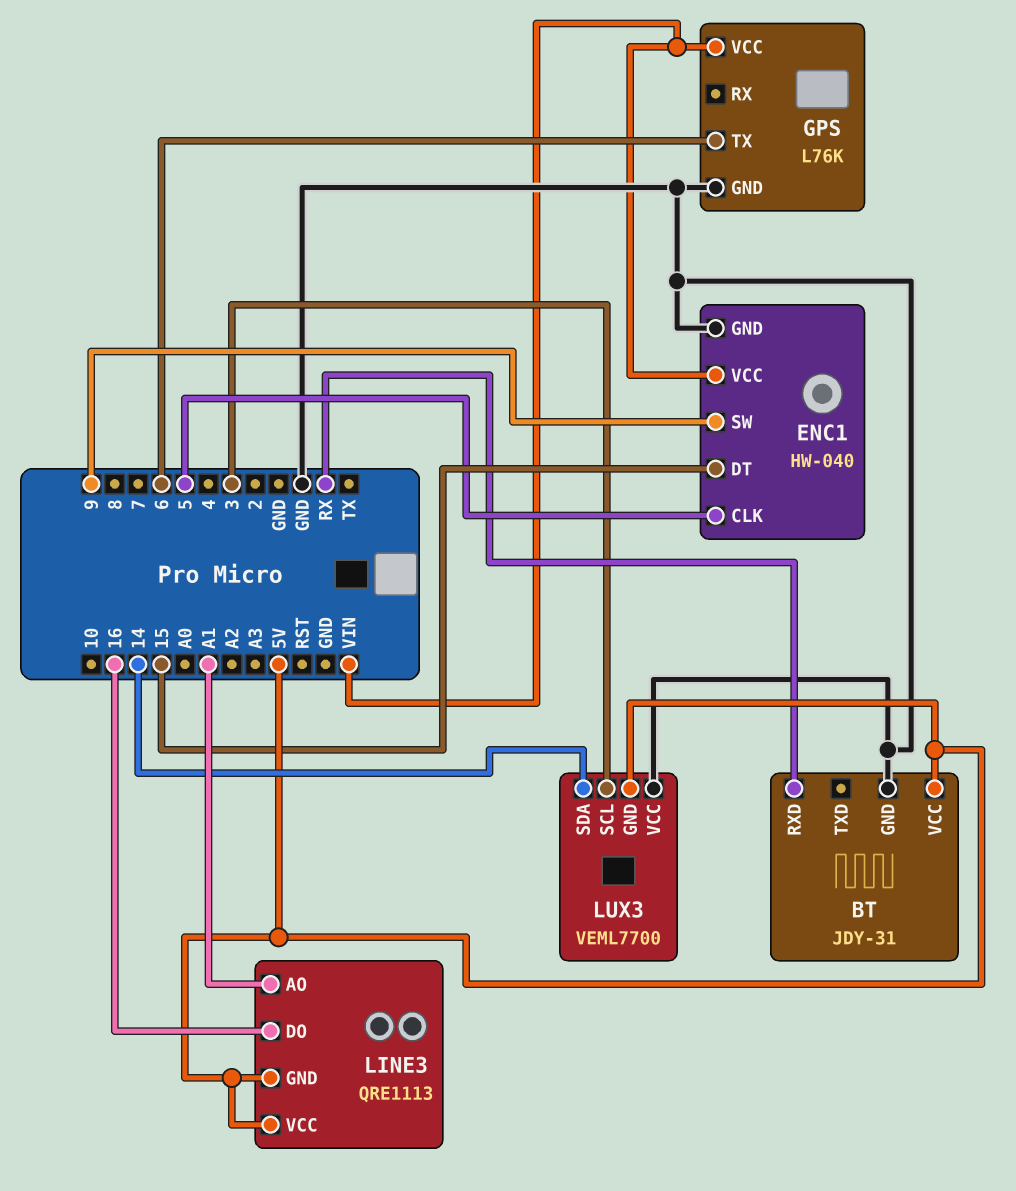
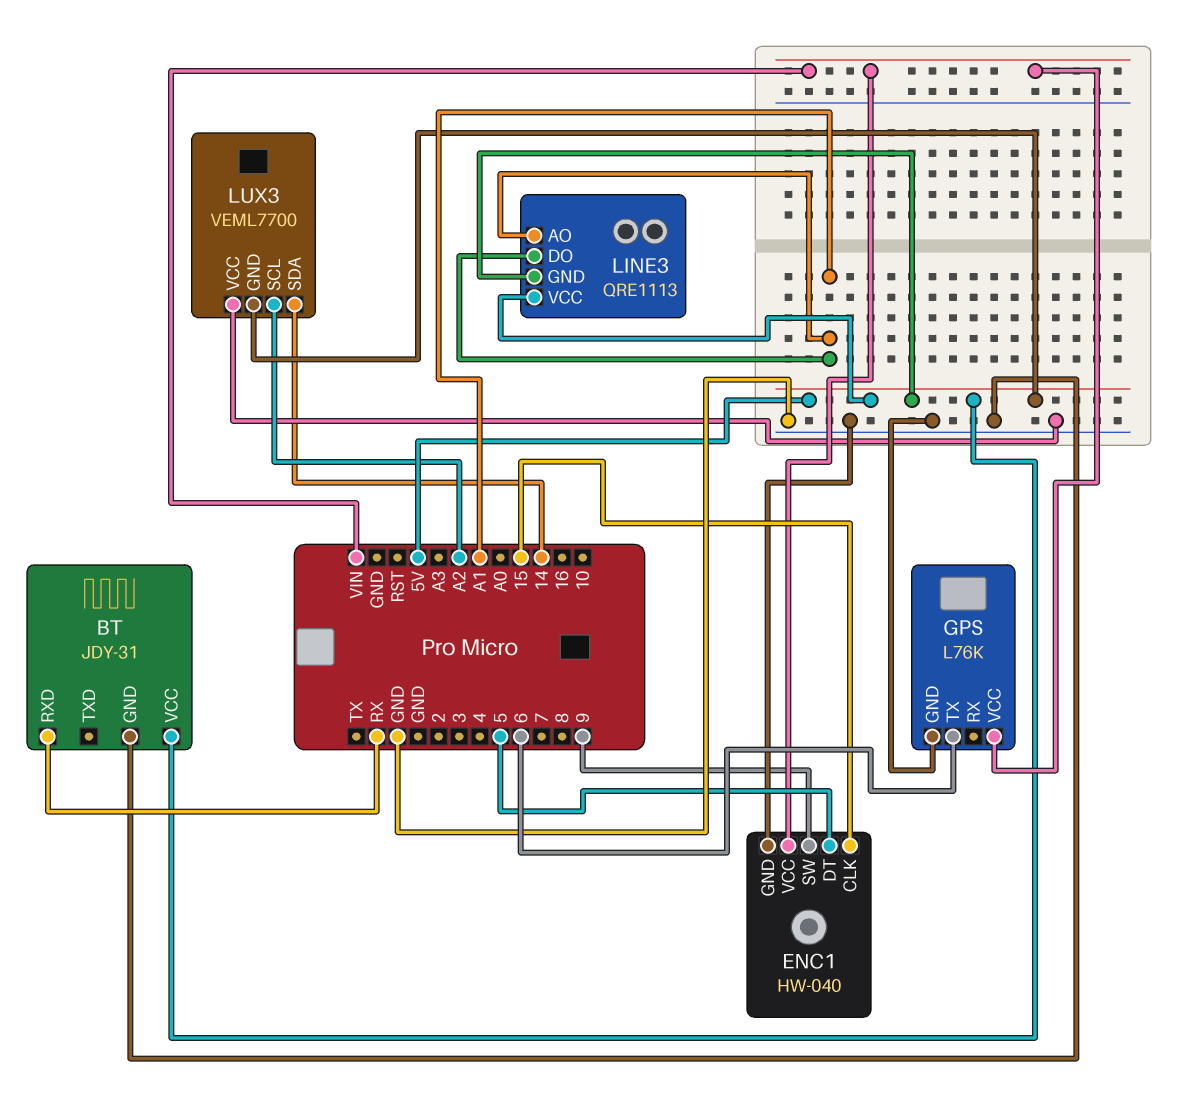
ENC1 pin CLK: 5 -> 15
ENC1 pin DT: 15 -> 5
LINE3 pin DO: 16 -> A1
LUX3 pin SCL: 3 -> A2

